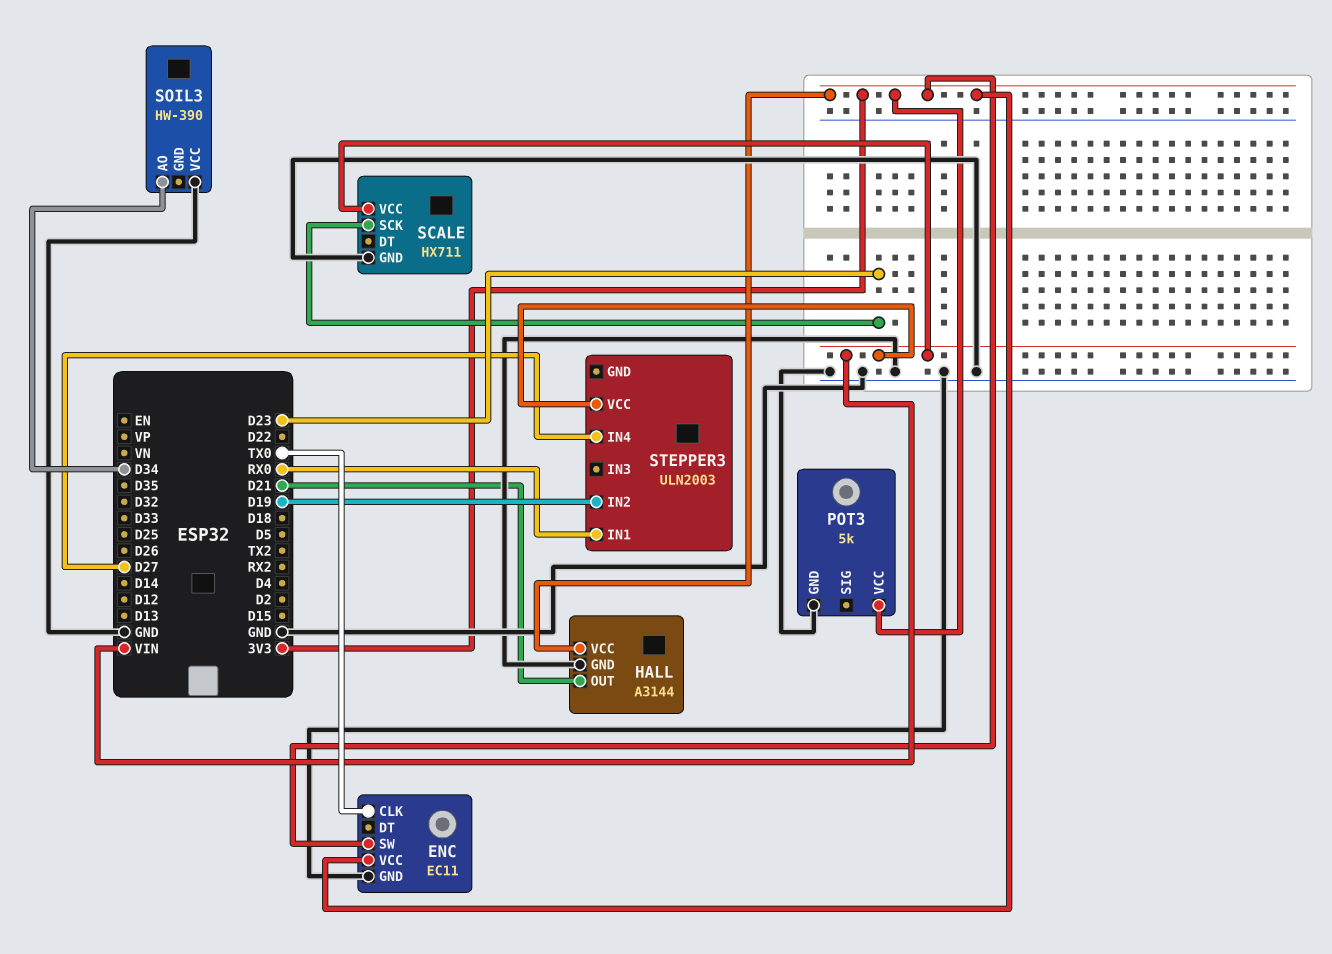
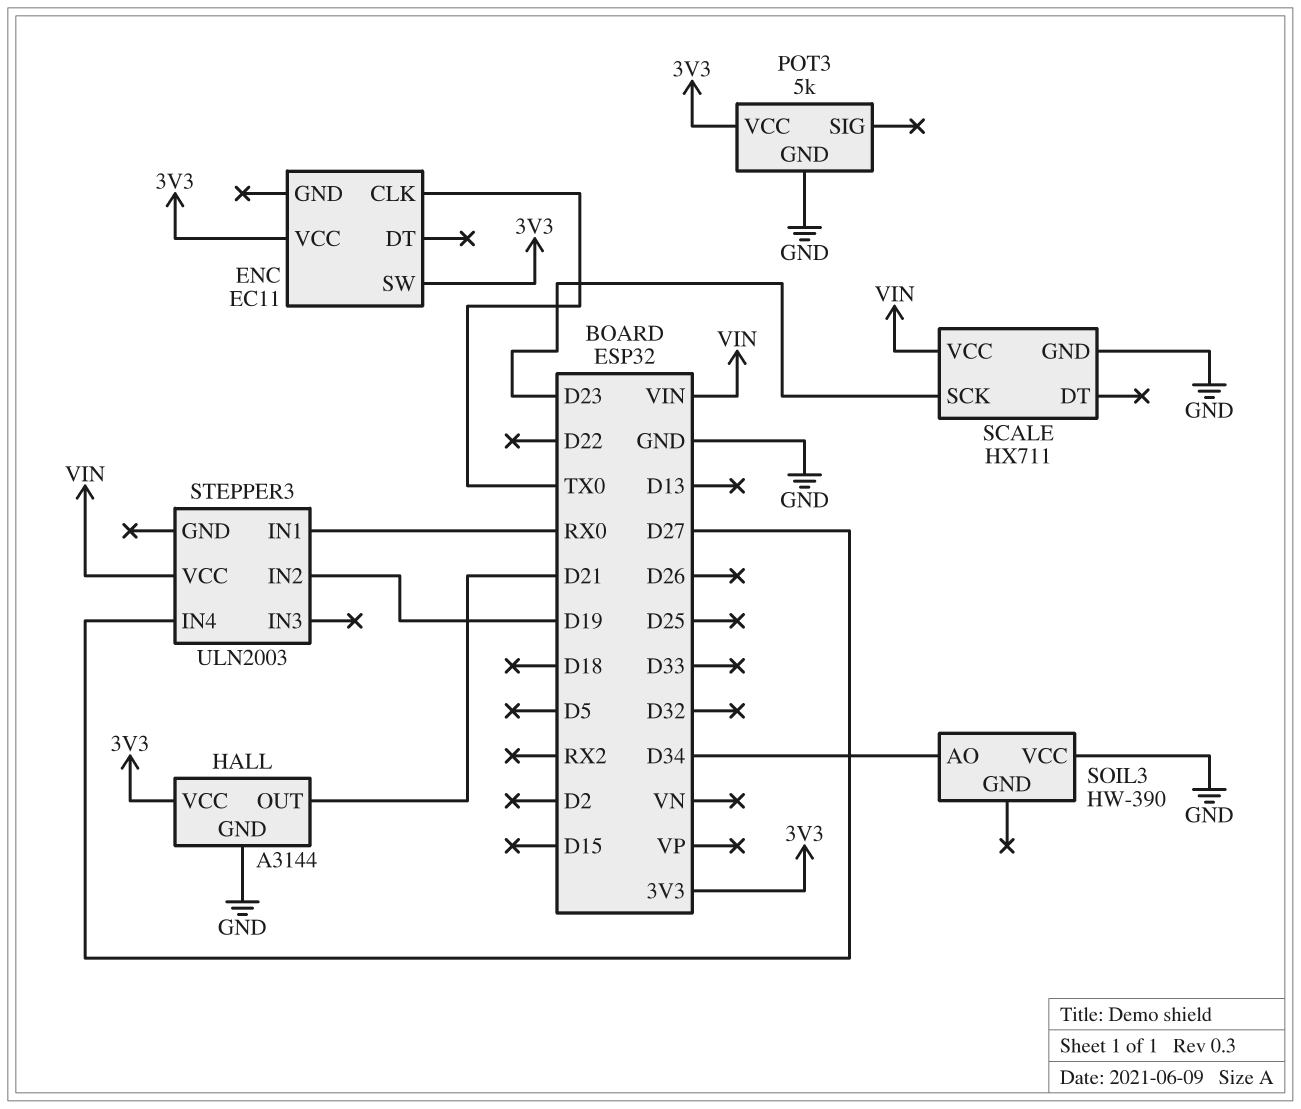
ENC pin GND: GND -> none

